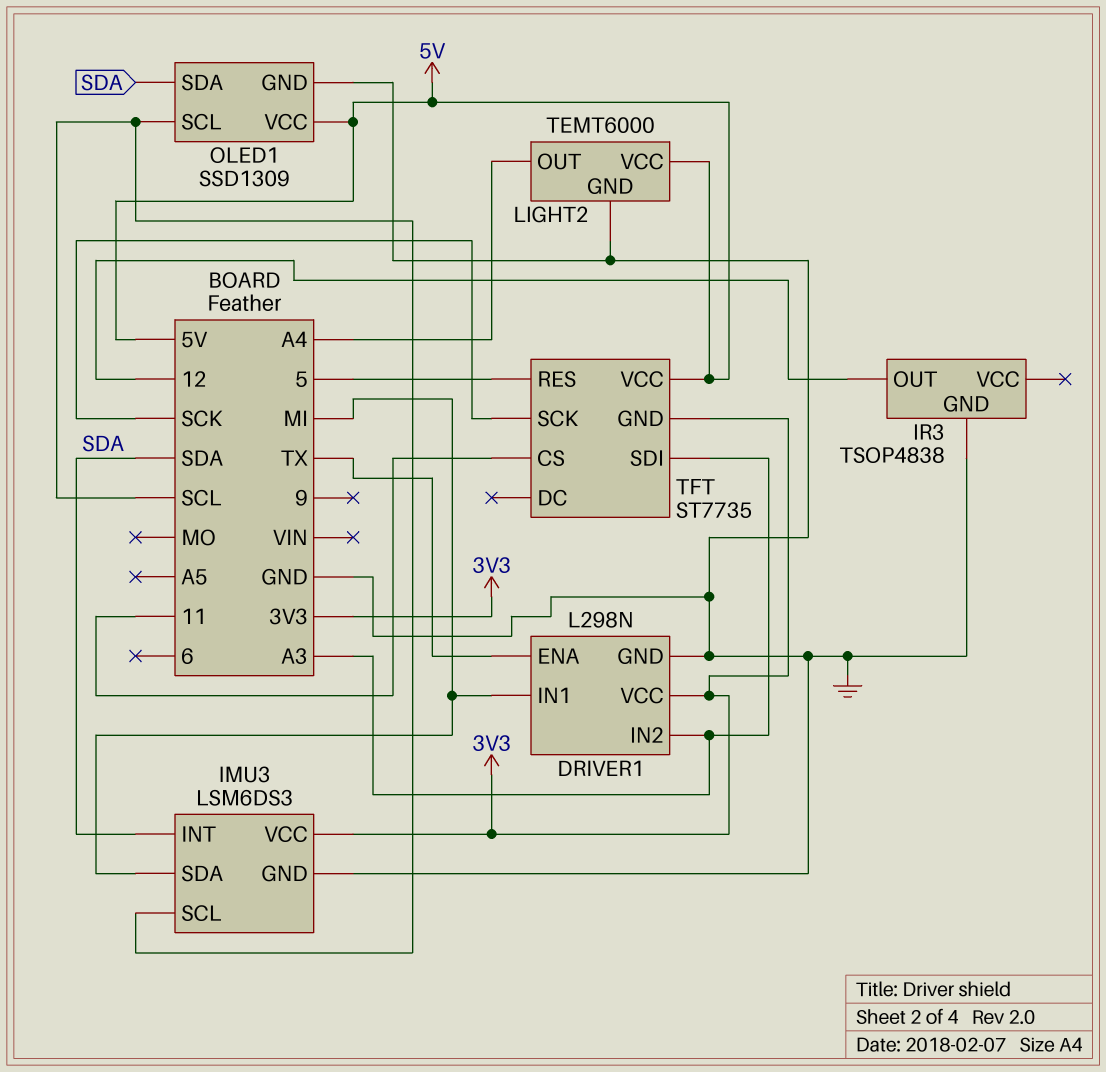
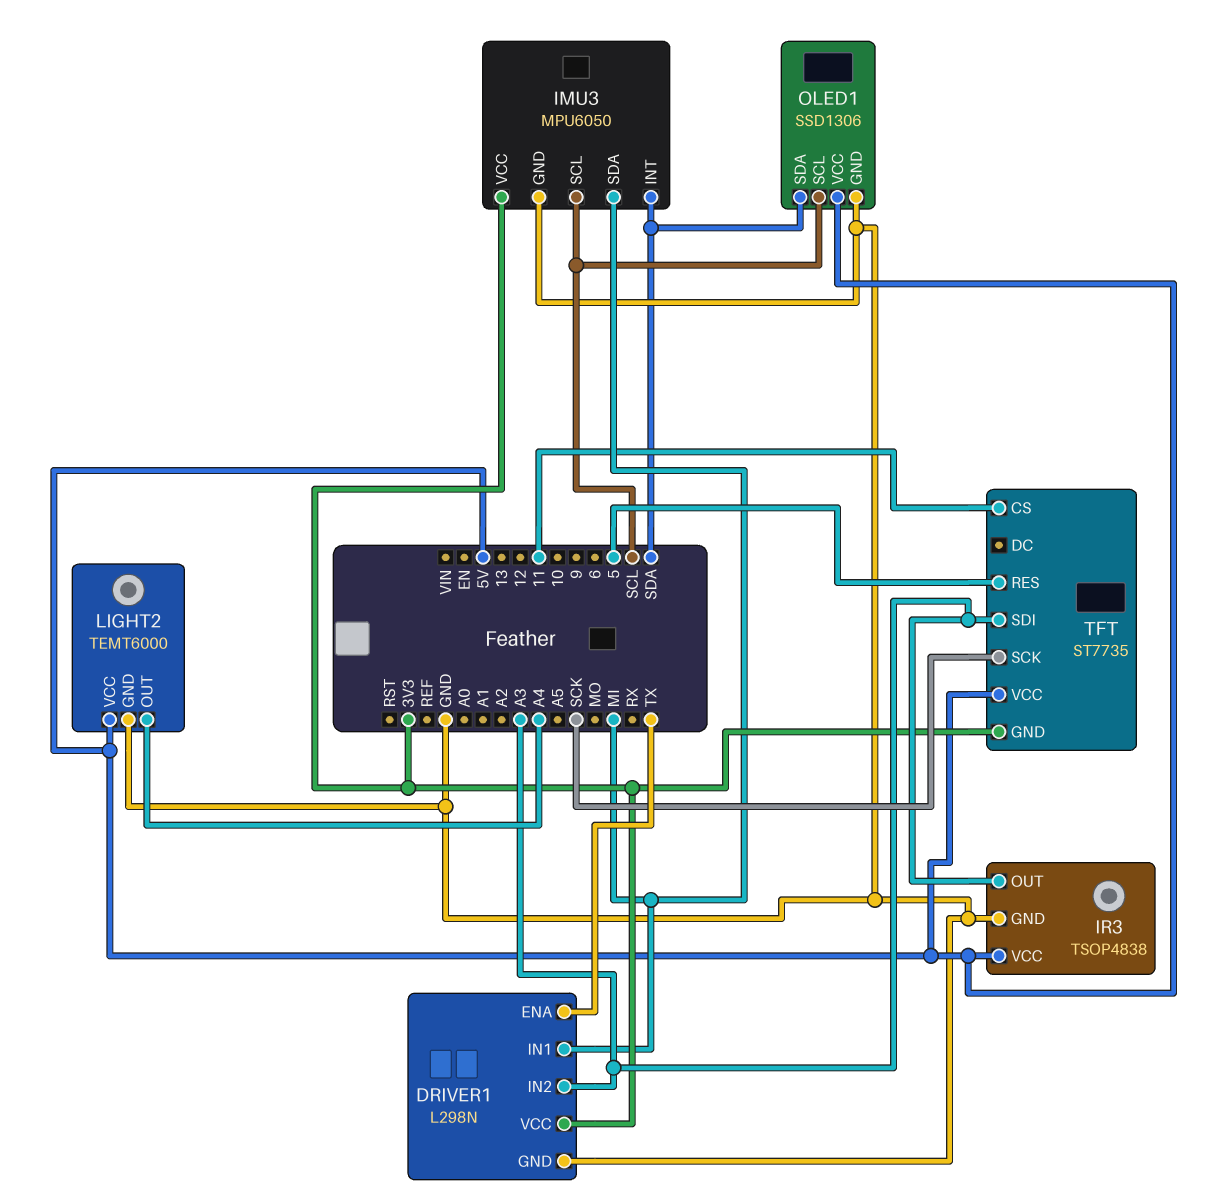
IMU3: LSM6DS3 -> MPU6050
IR3 pin OUT: 12 -> A3
IR3 pin VCC: none -> 5V
OLED1: SSD1309 -> SSD1306

